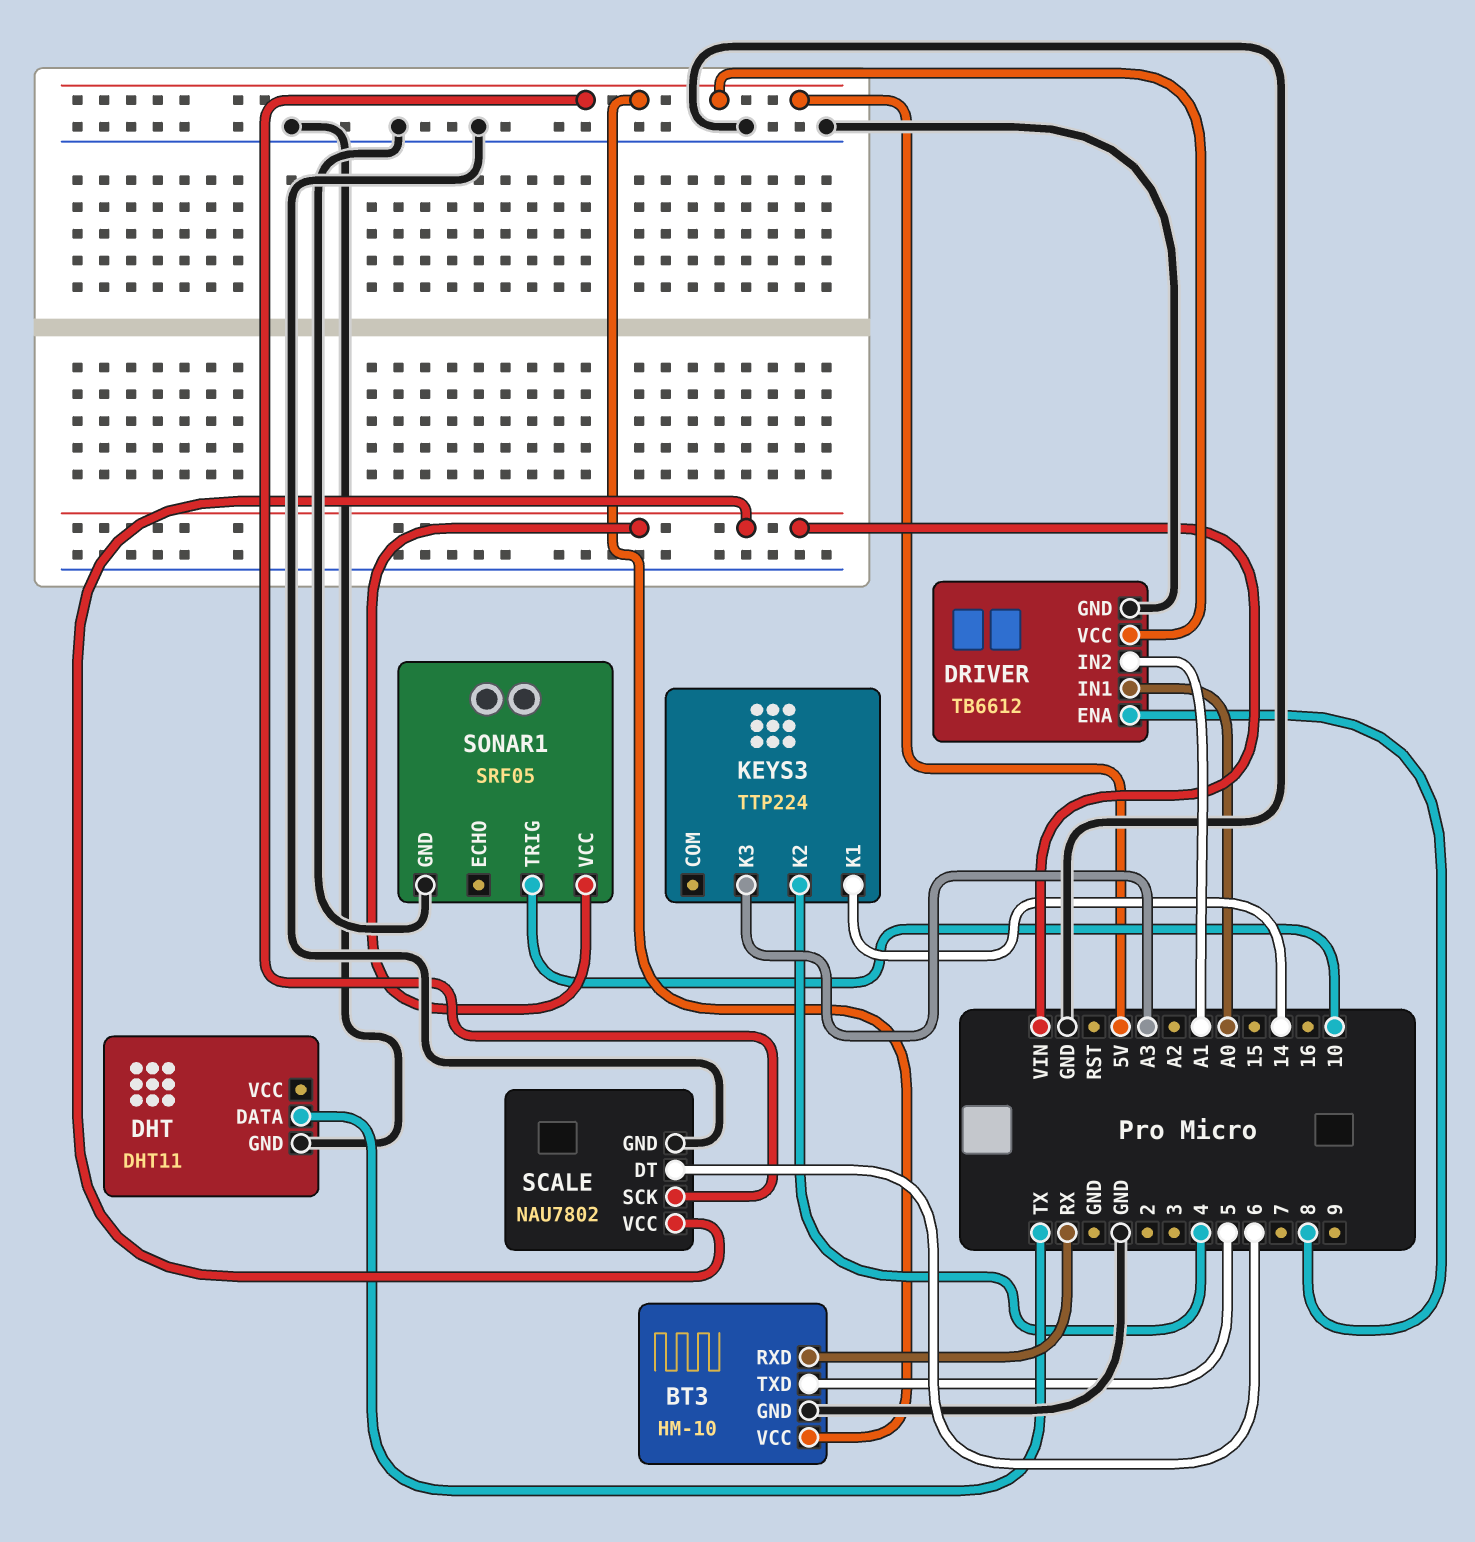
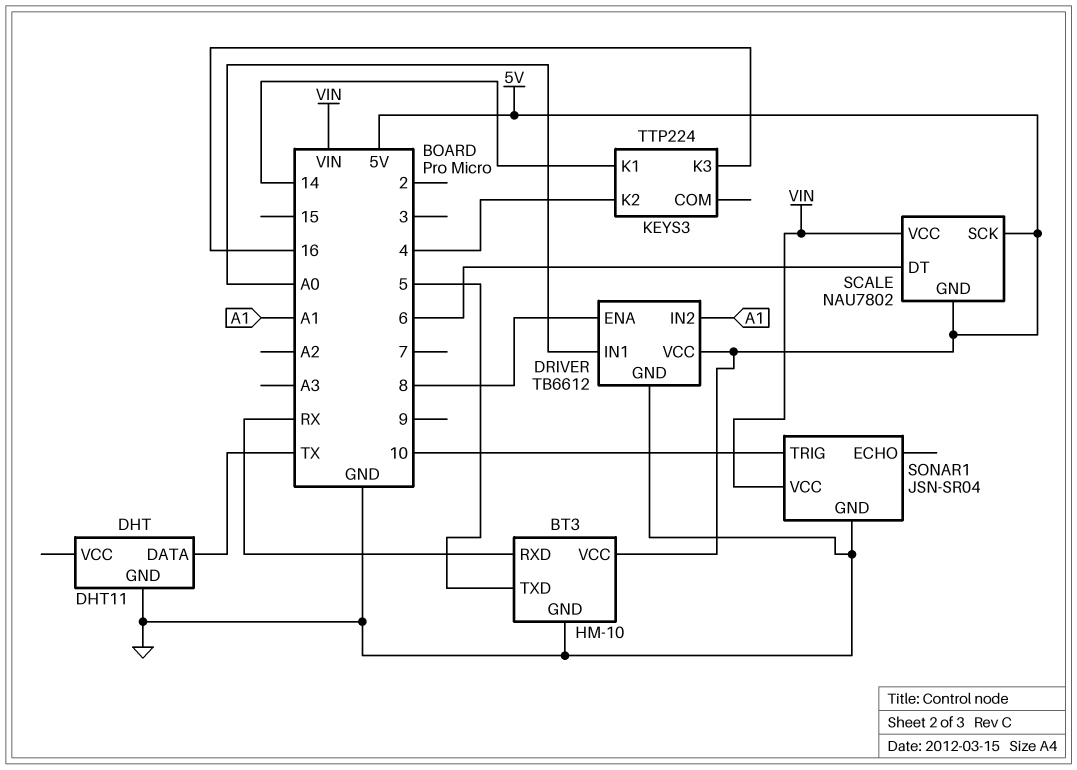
KEYS3 pin K3: A3 -> 16
SCALE pin GND: GND -> 5V
SONAR1: SRF05 -> JSN-SR04

